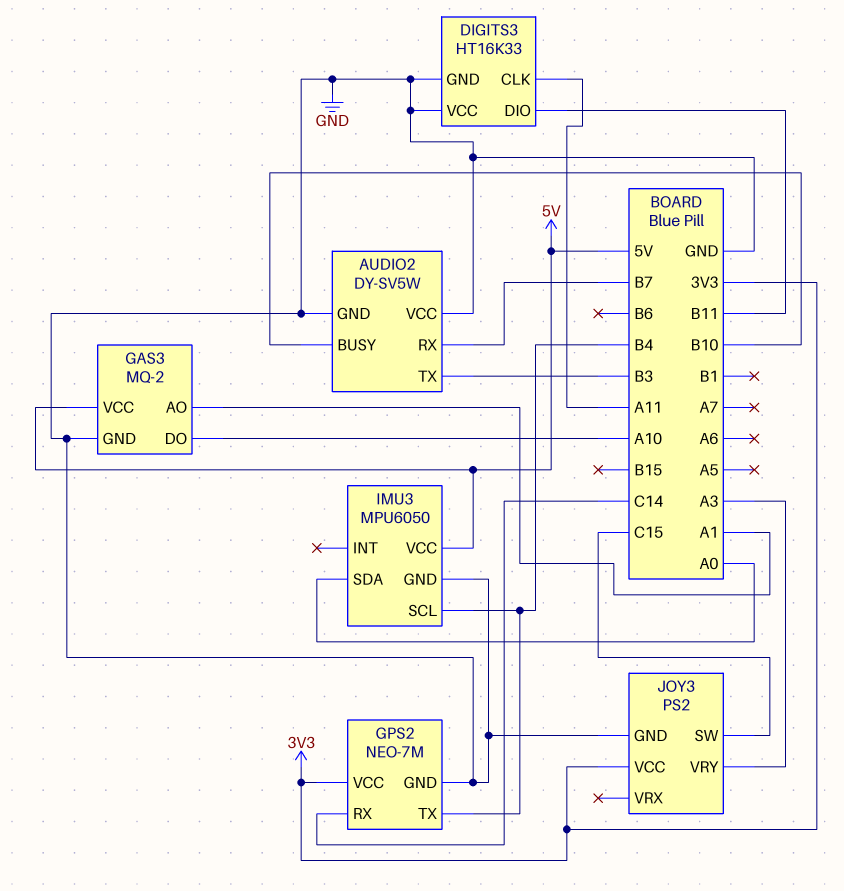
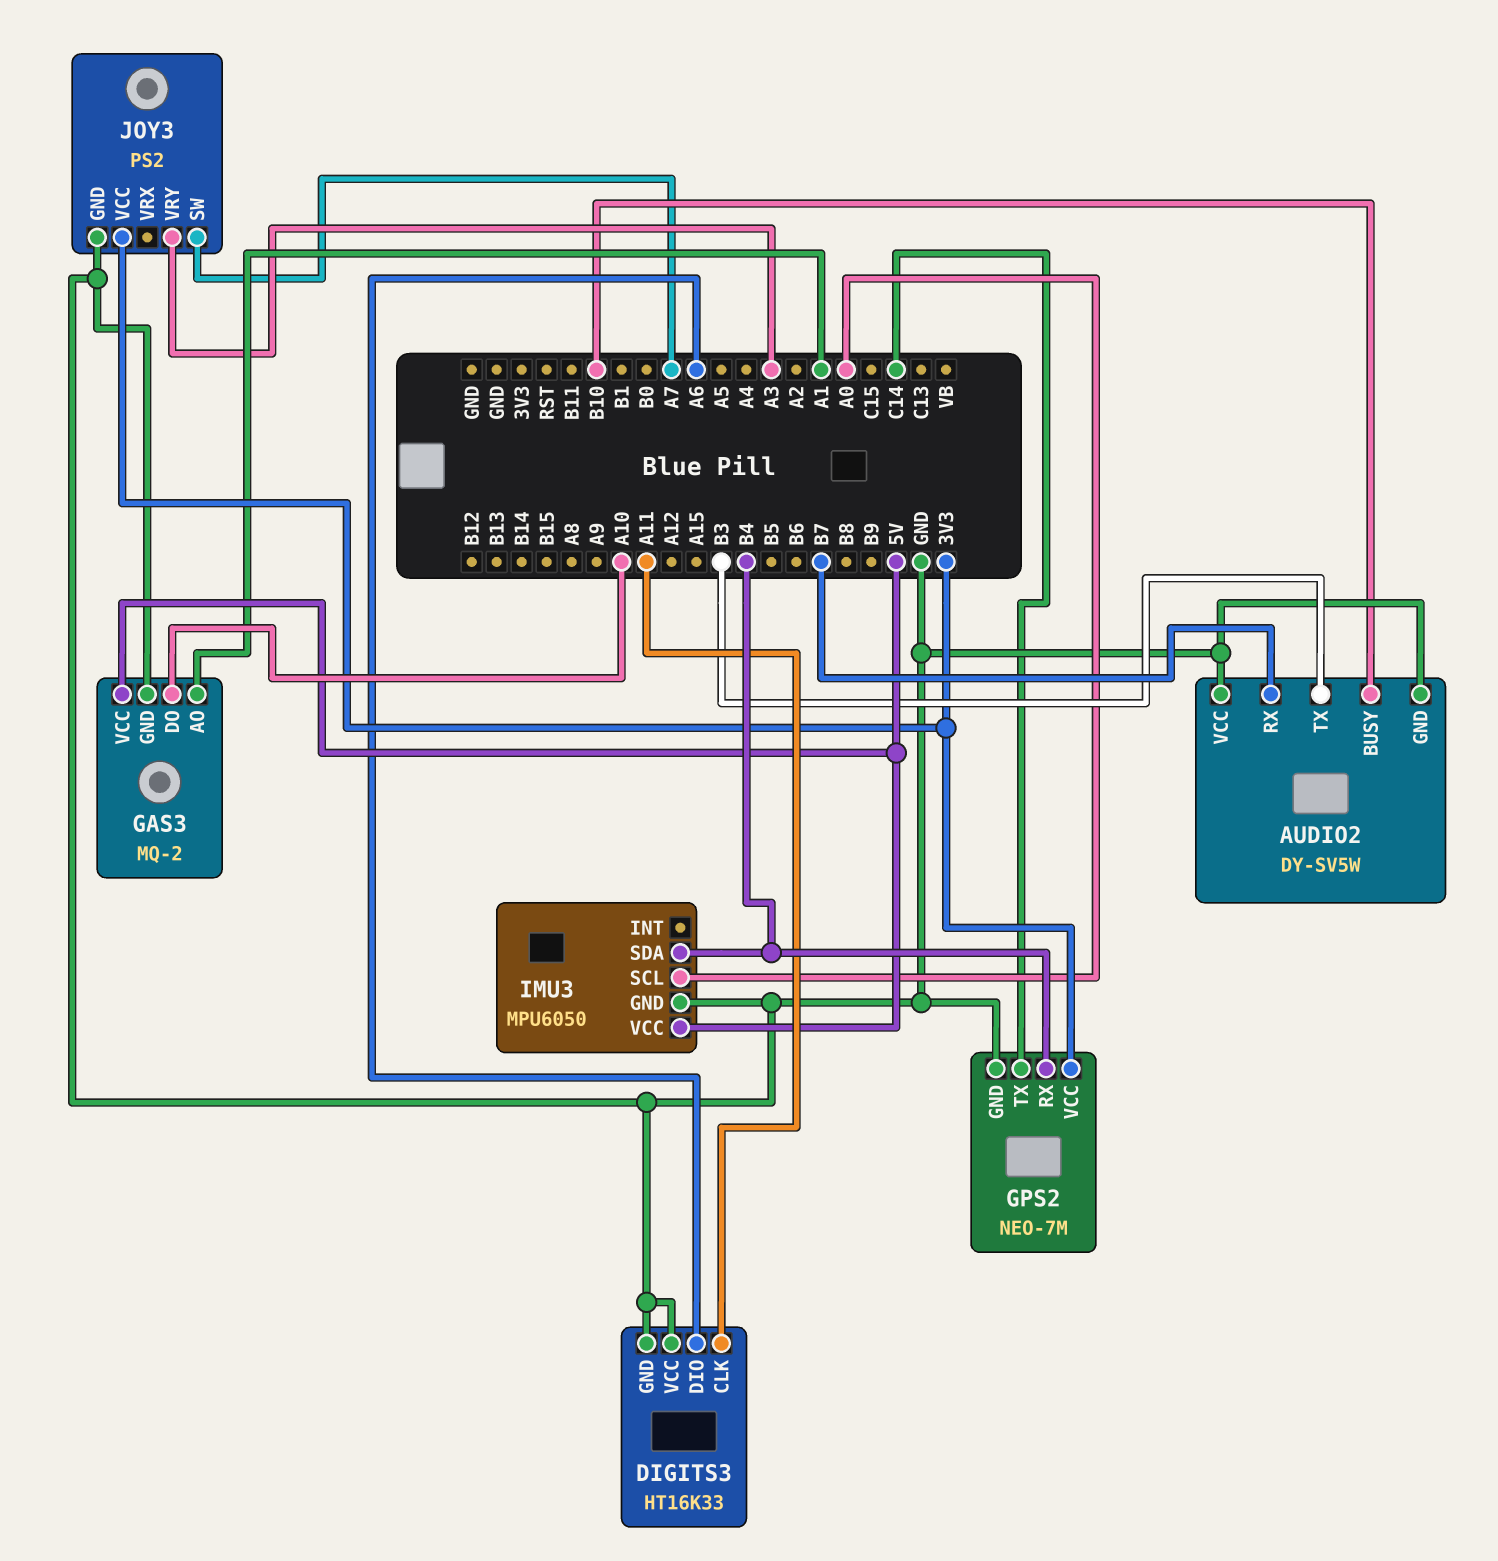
DIGITS3 pin DIO: B11 -> A6
GPS2 pin RX: C14 -> B4
GPS2 pin TX: B4 -> C14
IMU3 pin SCL: B4 -> A0
IMU3 pin SDA: A0 -> B4
JOY3 pin SW: C15 -> A7

